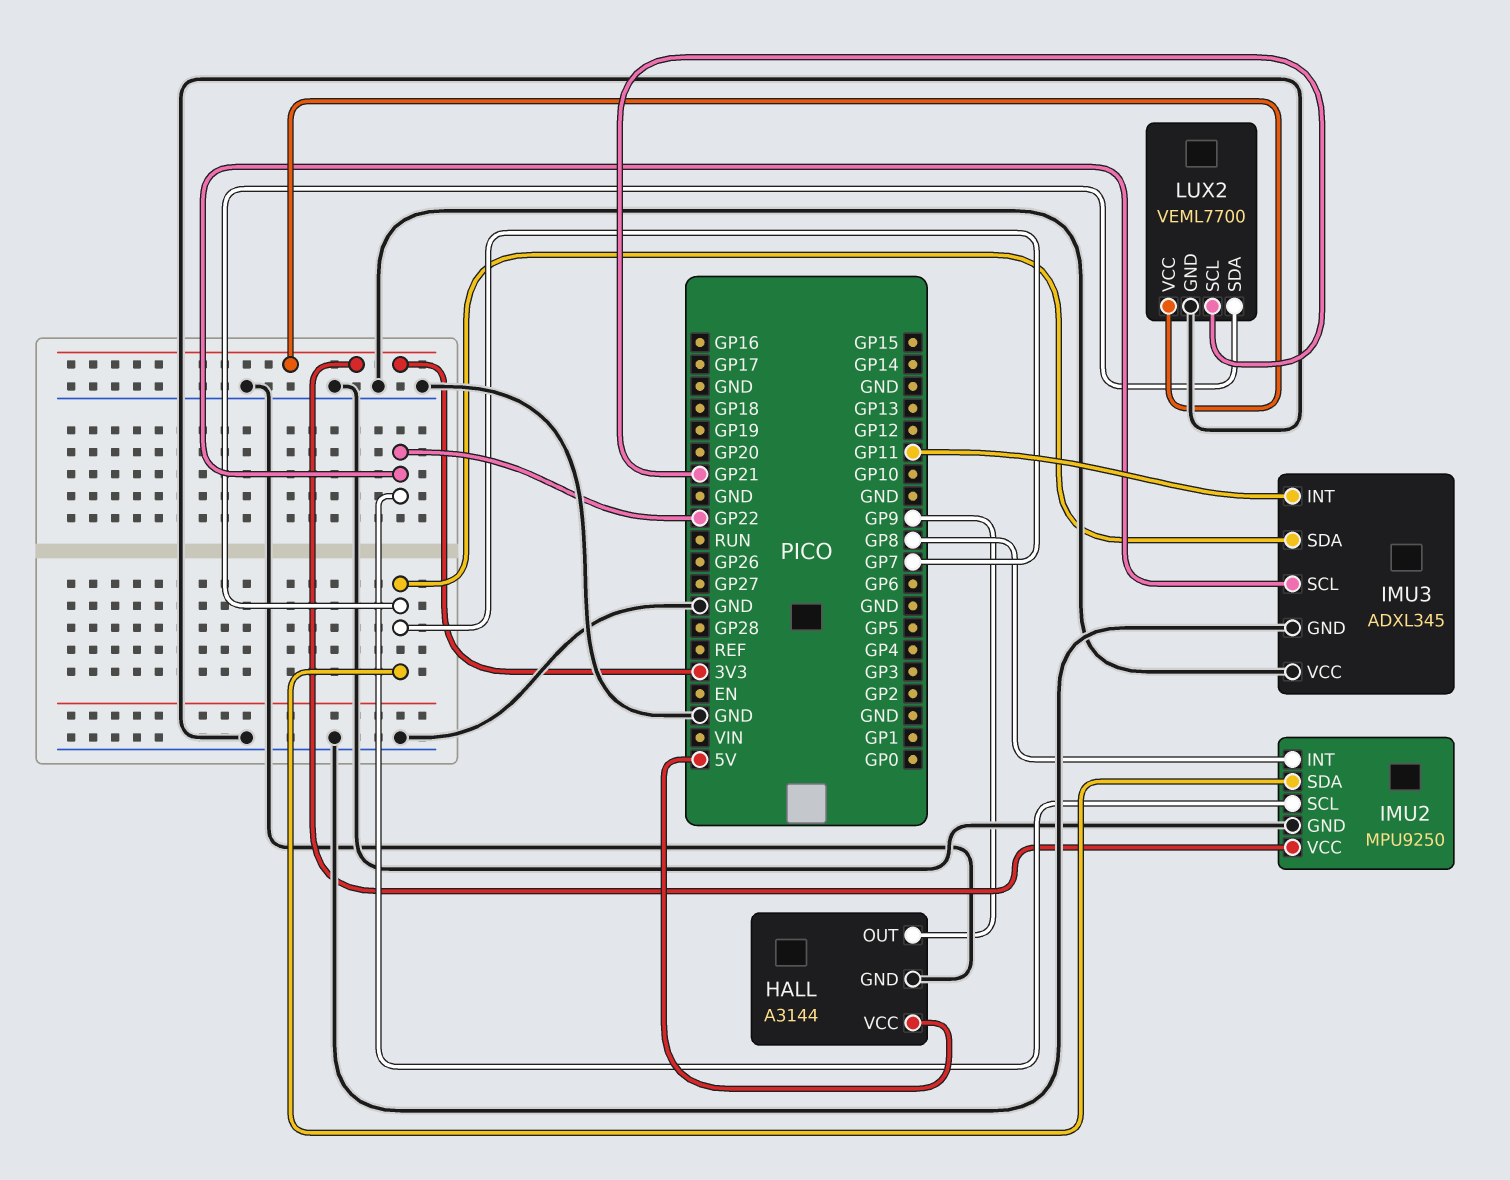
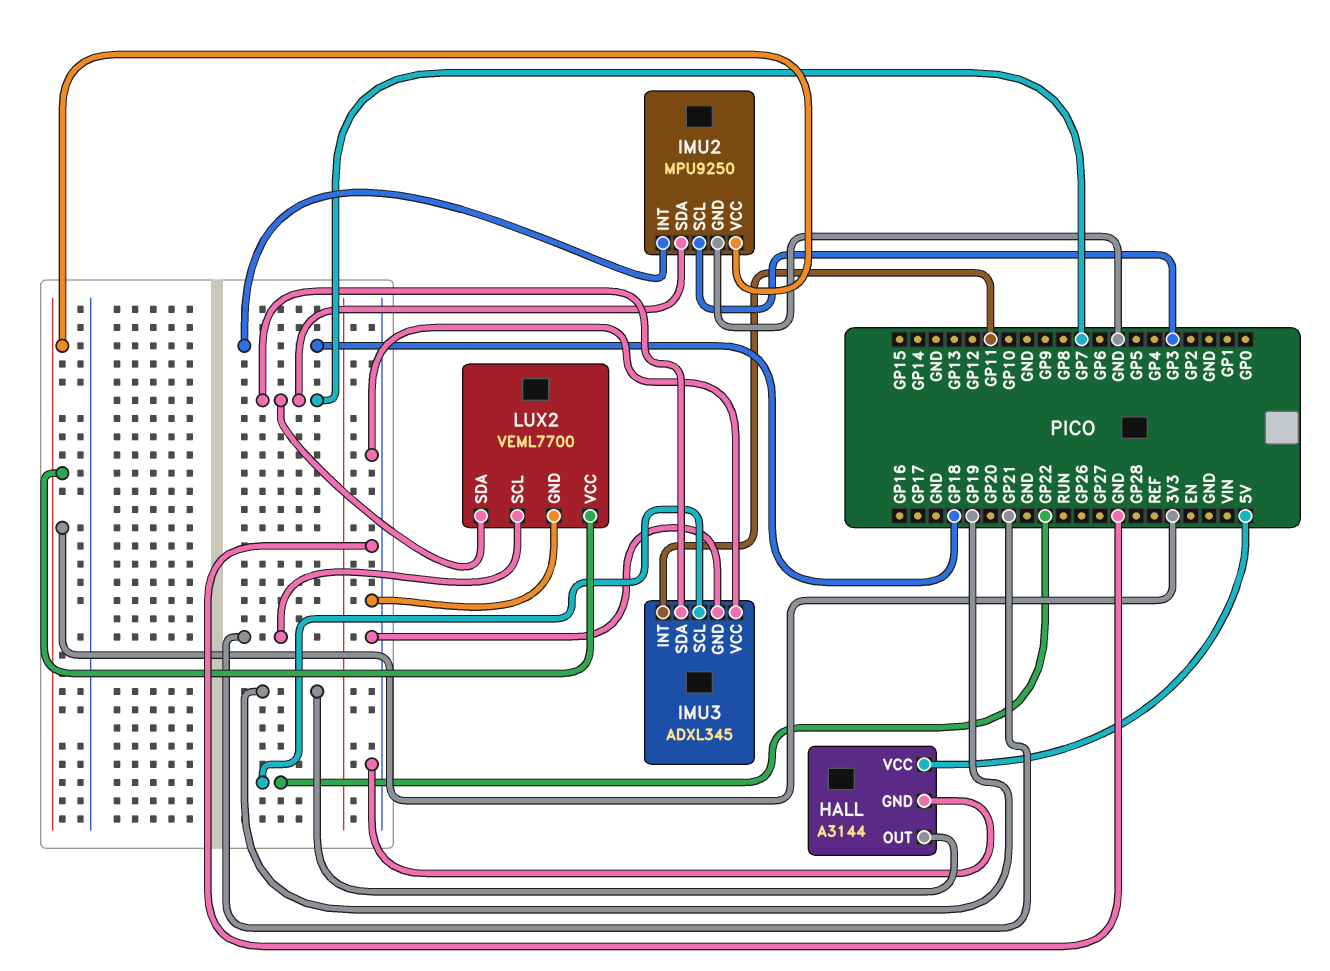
HALL pin OUT: GP9 -> GP19
IMU2 pin INT: GP8 -> GP18
IMU2 pin SCL: GP22 -> GP3

